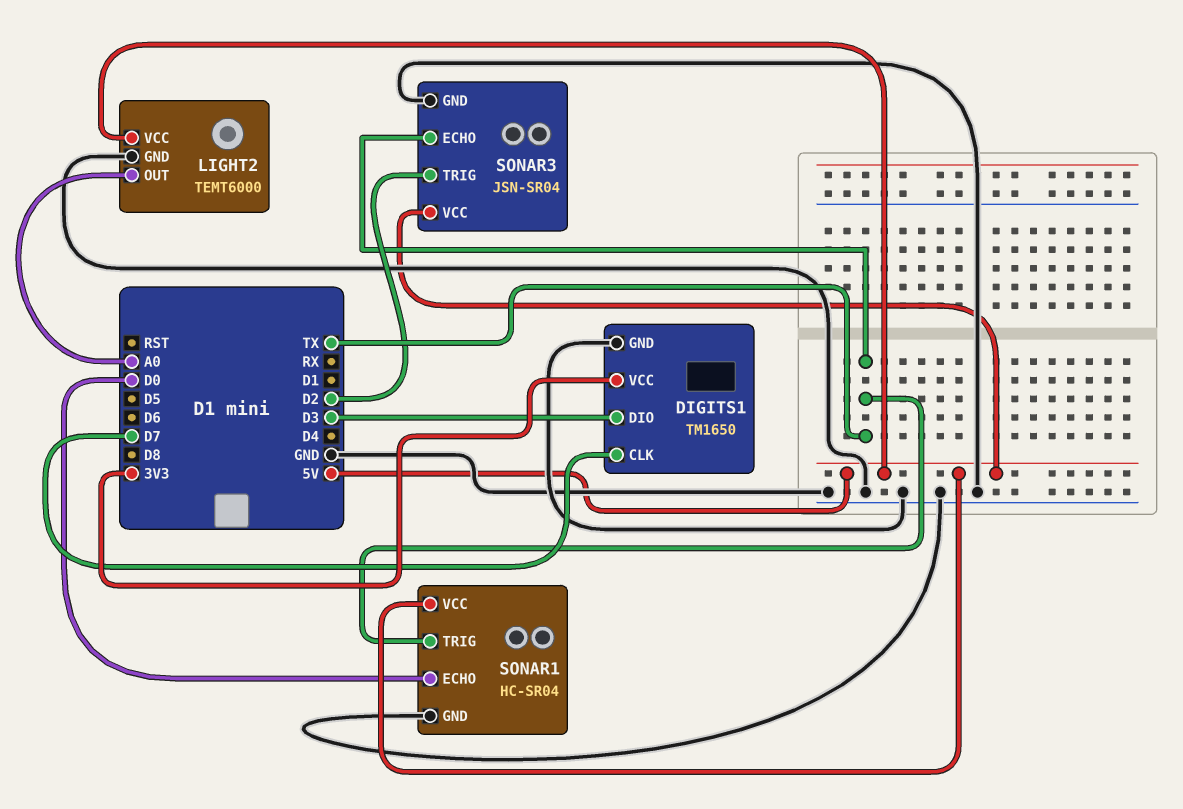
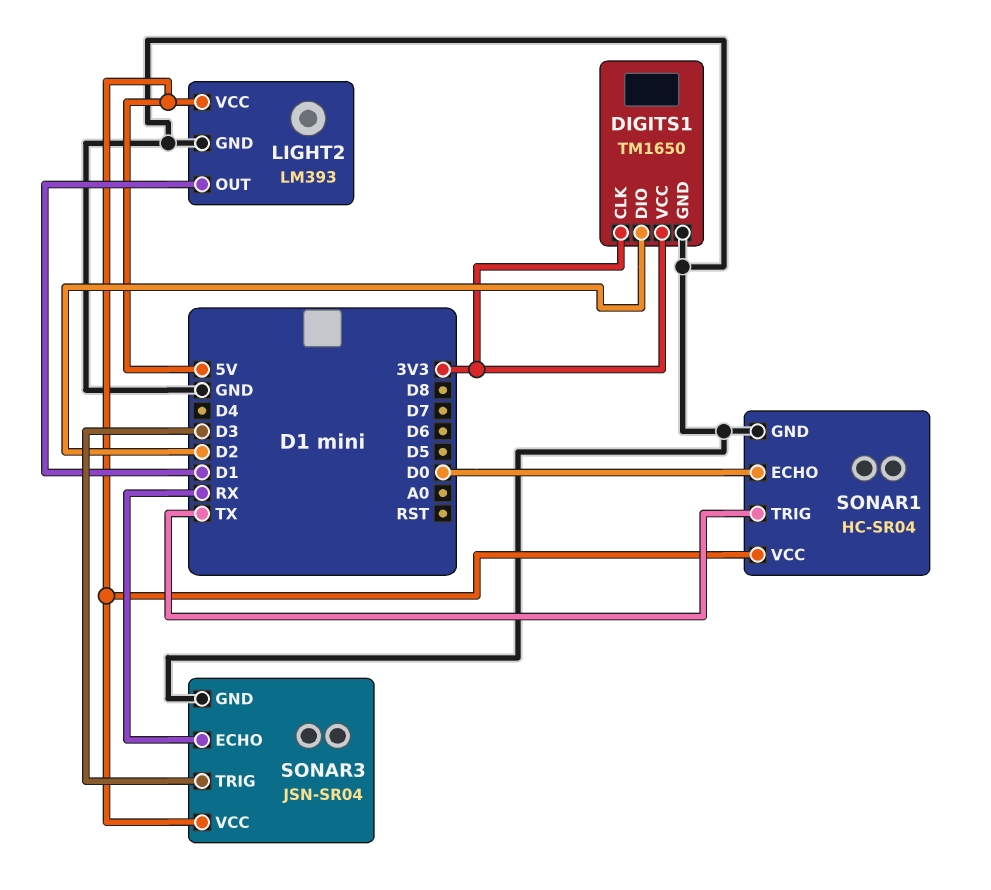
DIGITS1 pin CLK: D7 -> 3V3
DIGITS1 pin DIO: D3 -> D2
LIGHT2: TEMT6000 -> LM393
LIGHT2 pin OUT: A0 -> D1
SONAR3 pin ECHO: TX -> RX
SONAR3 pin TRIG: D2 -> D3

